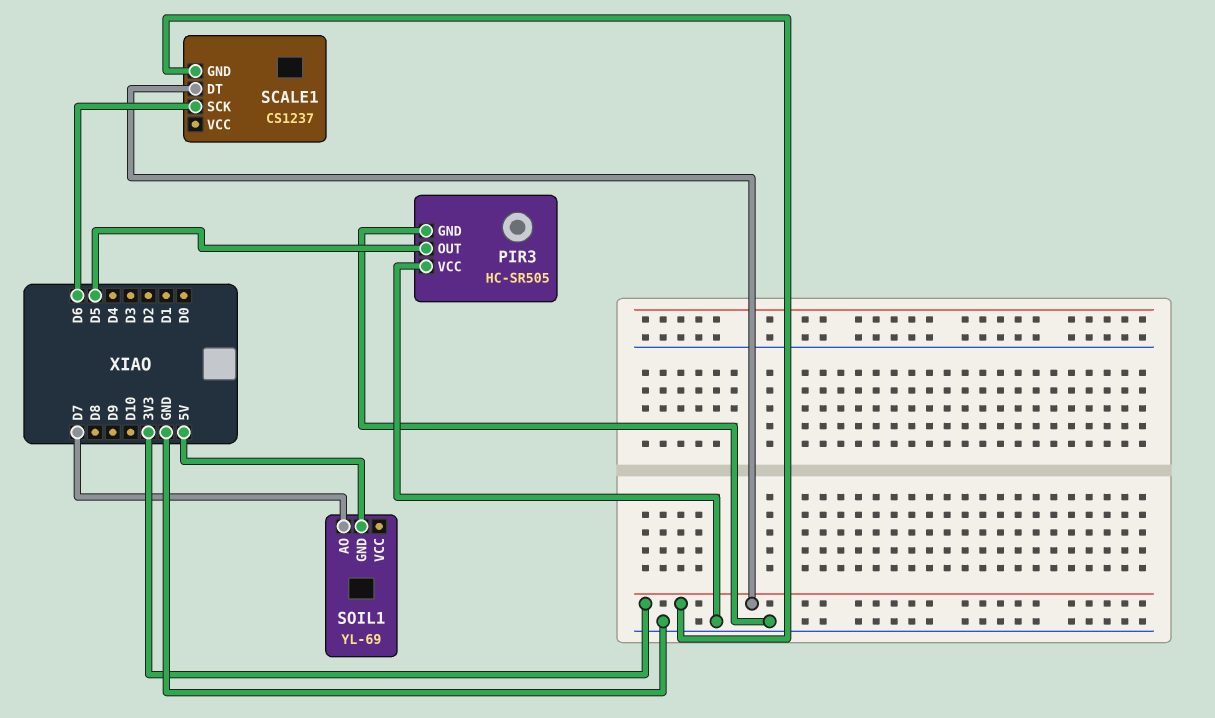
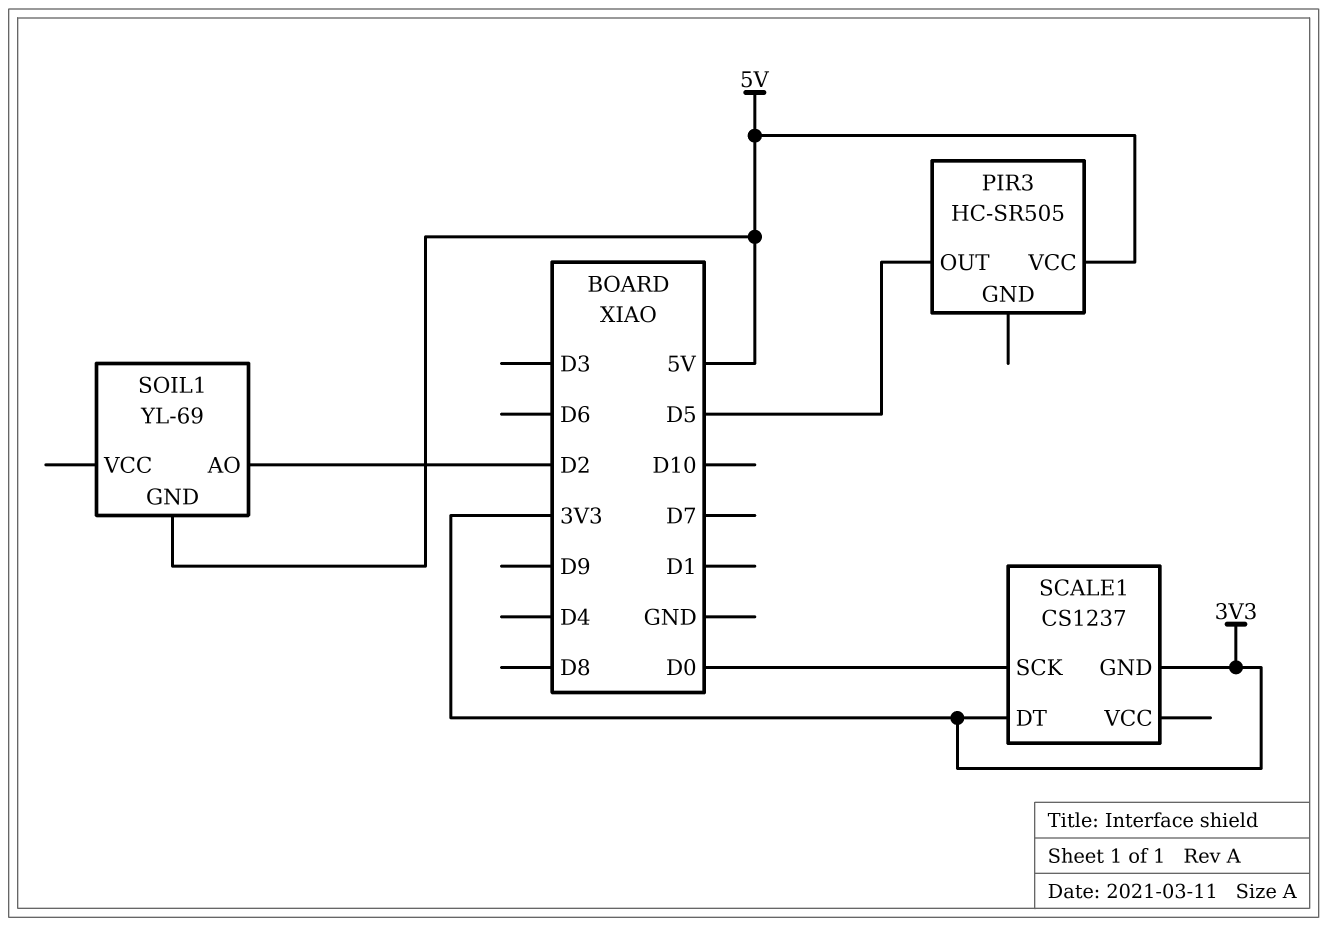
PIR3 pin GND: GND -> none
PIR3 pin VCC: GND -> 5V
SCALE1 pin SCK: D6 -> D0
SOIL1 pin AO: D7 -> D2

